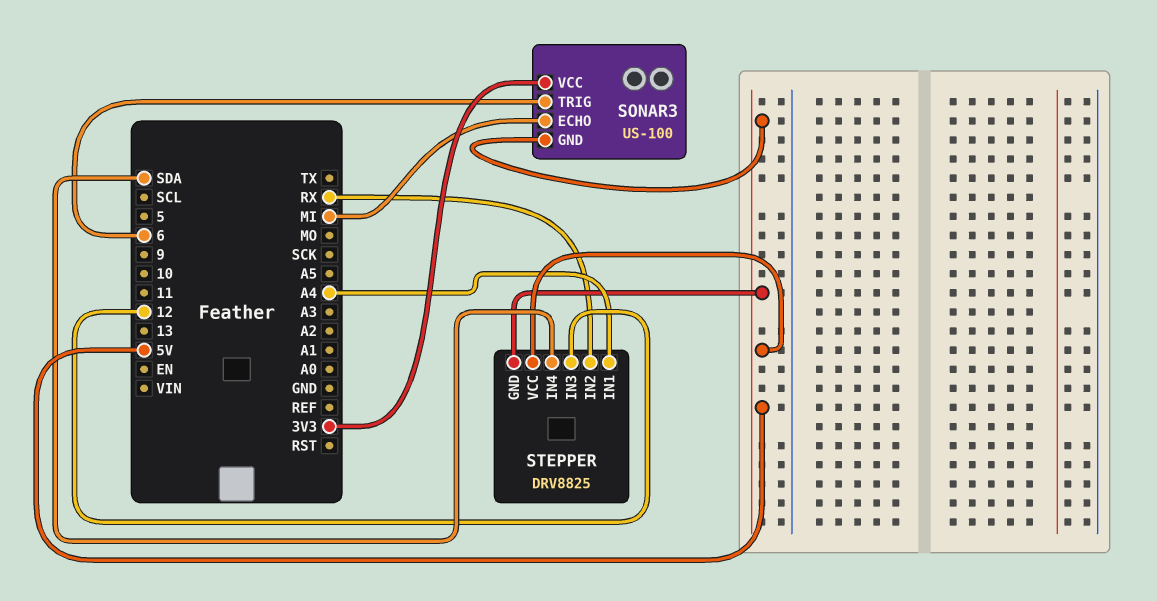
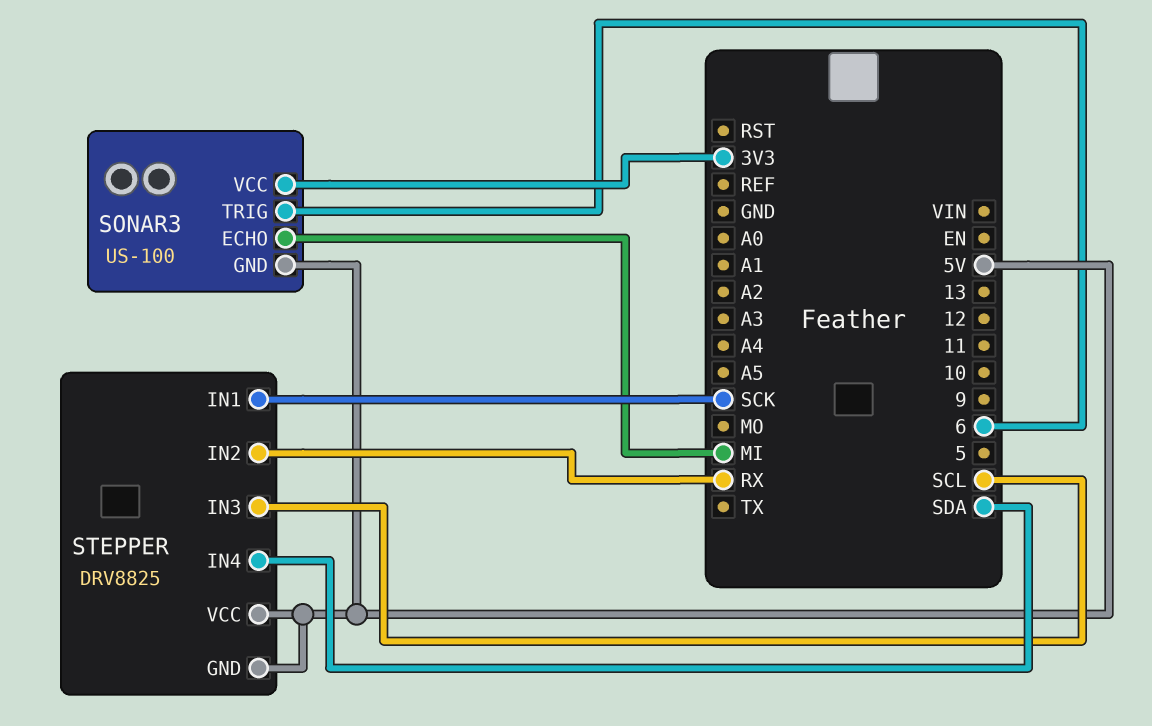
STEPPER pin IN1: A4 -> SCK
STEPPER pin IN3: 12 -> SCL

